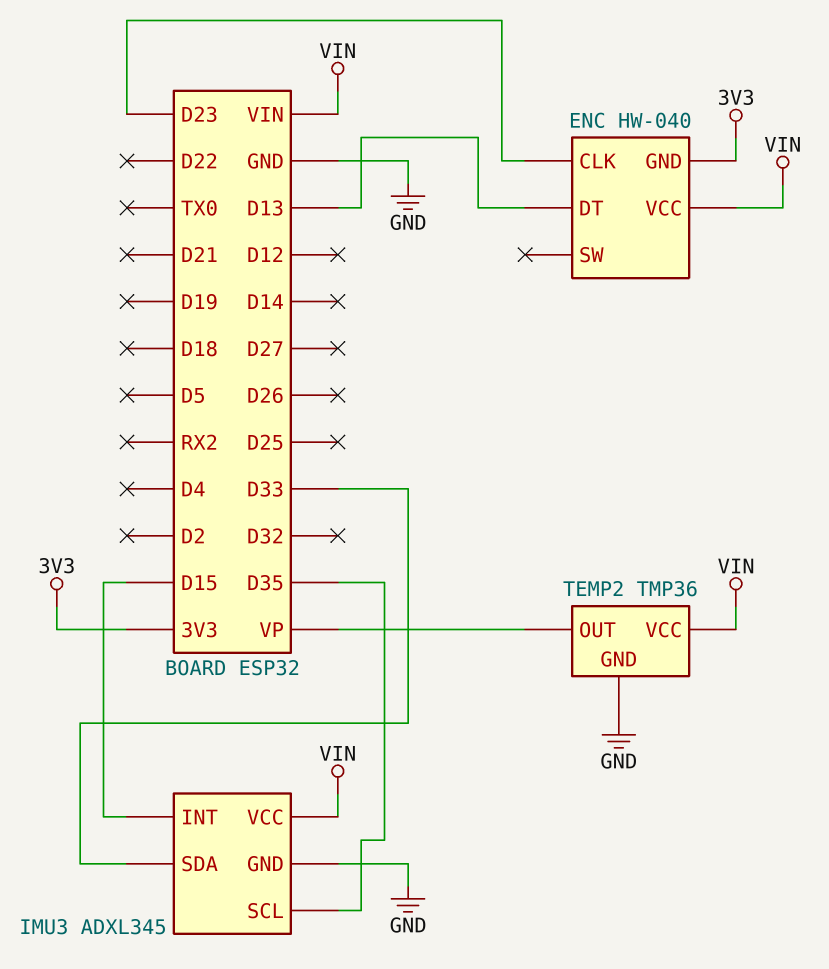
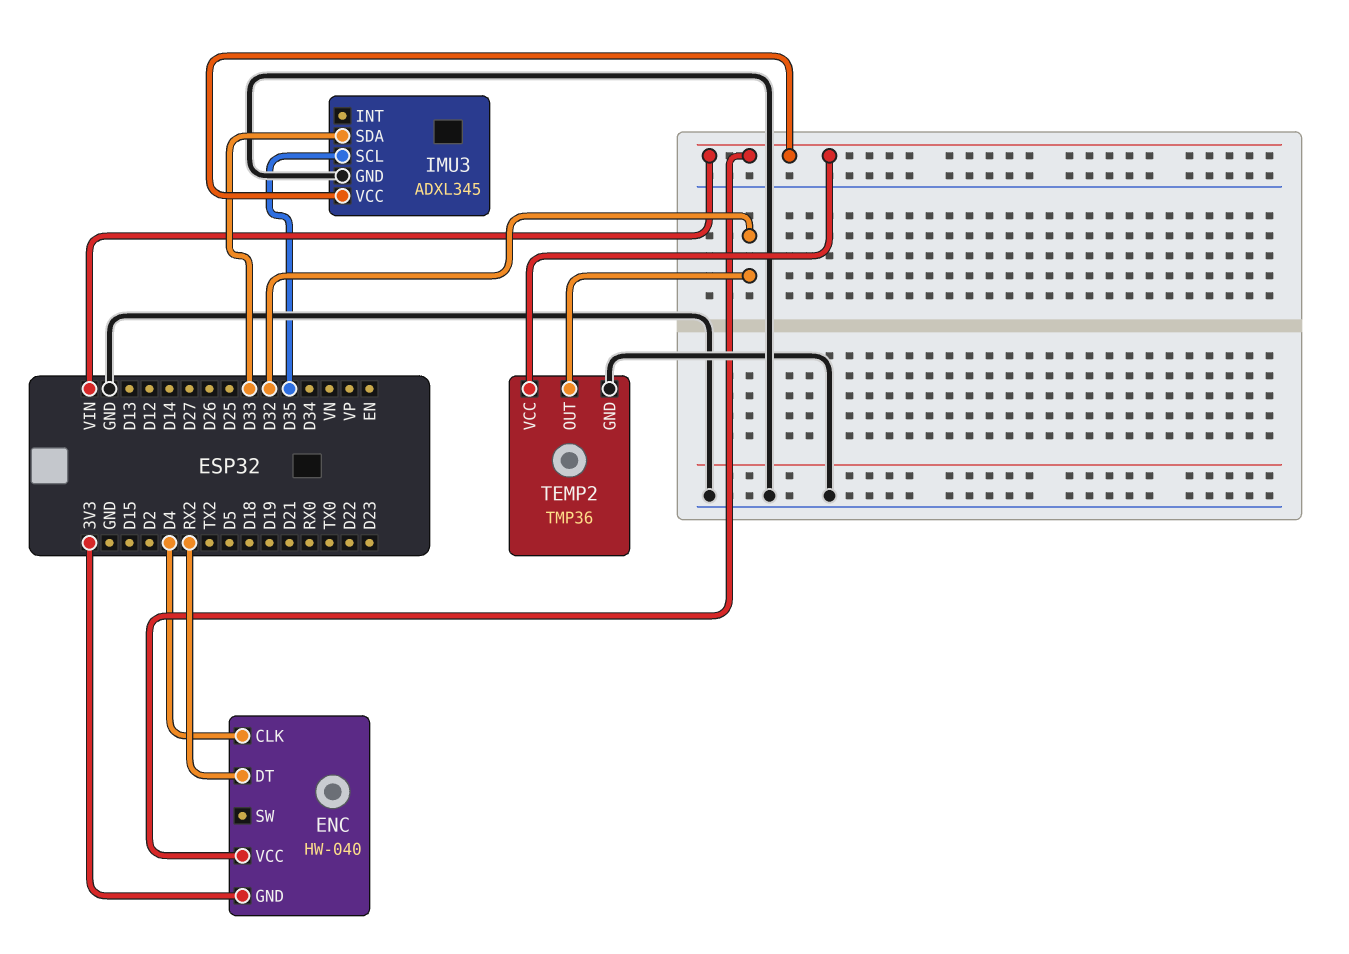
ENC pin CLK: D23 -> D4
ENC pin DT: D13 -> RX2
IMU3 pin INT: D15 -> none
TEMP2 pin OUT: VP -> D32

